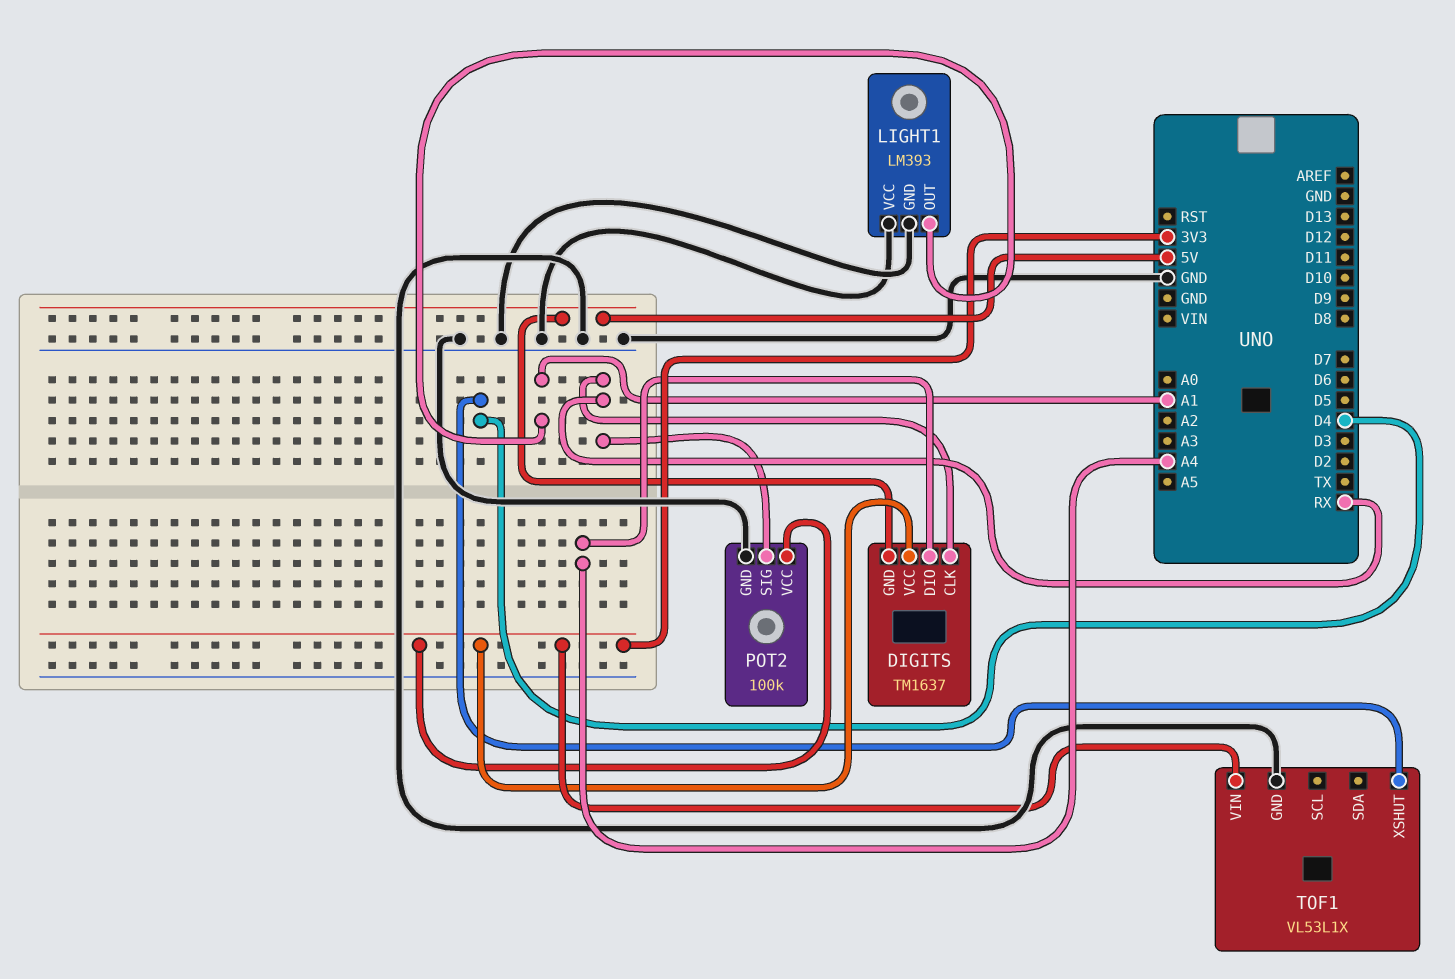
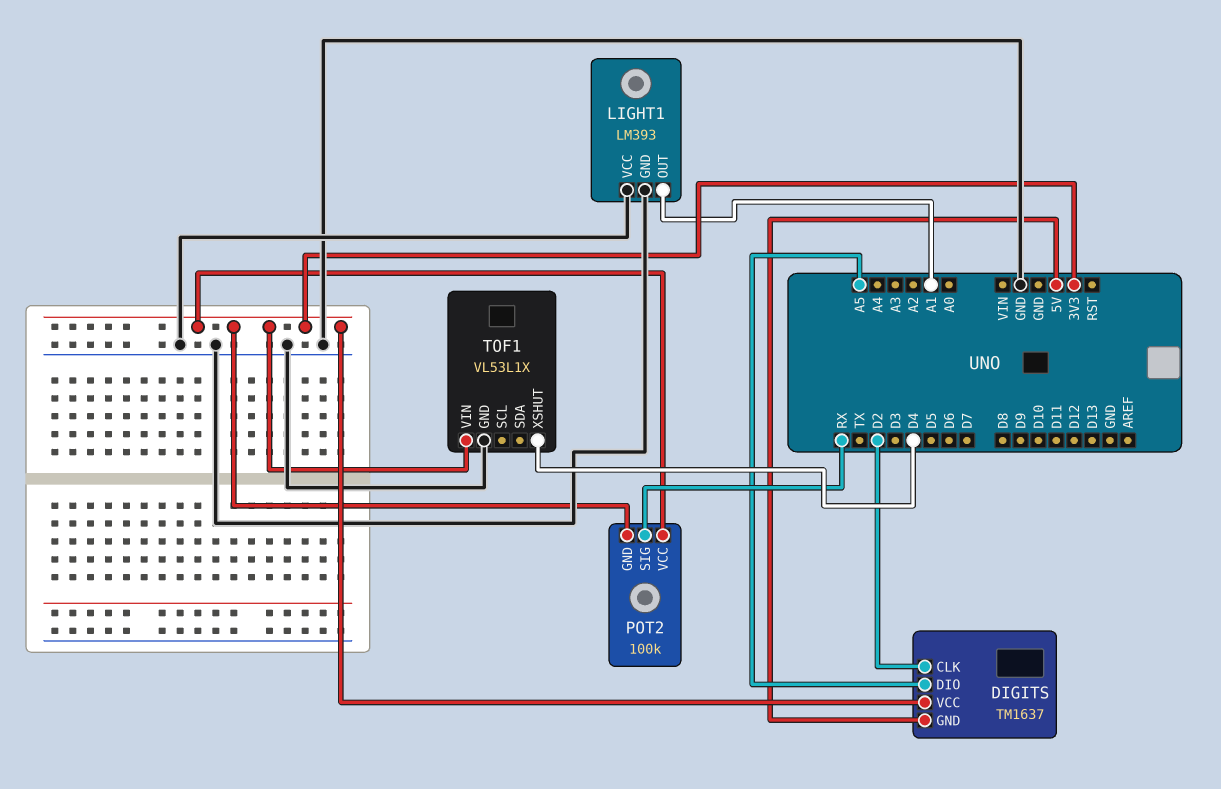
DIGITS pin CLK: RX -> D2
DIGITS pin DIO: A4 -> A5
POT2 pin GND: GND -> 3V3

